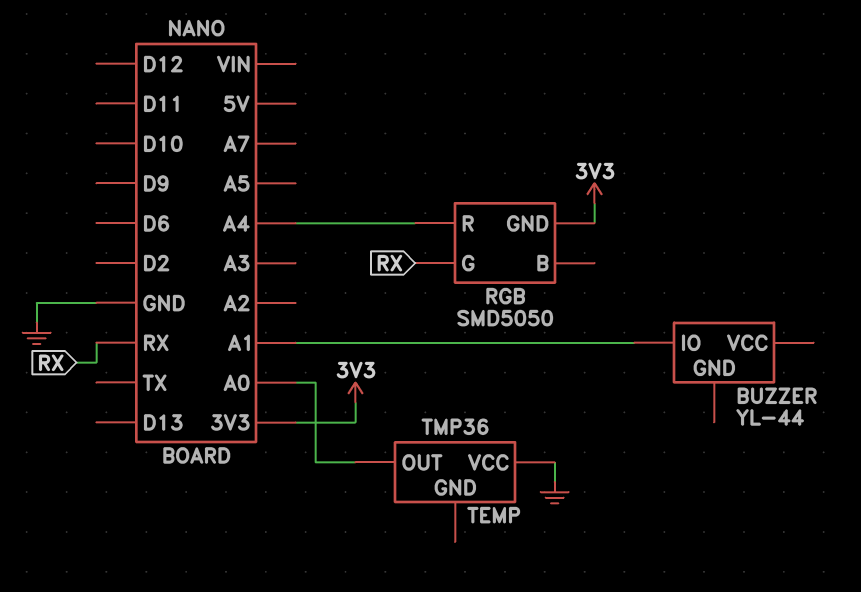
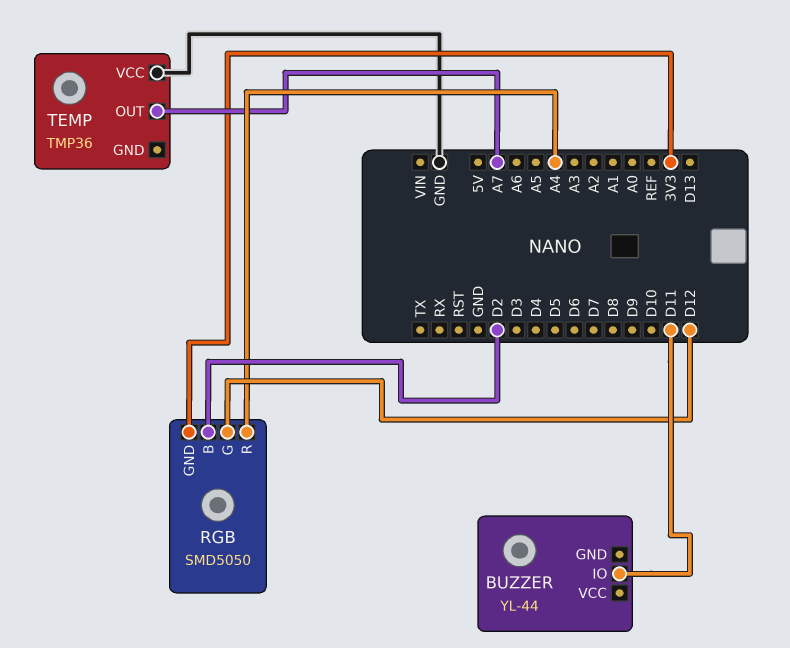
BUZZER pin IO: A1 -> D11
RGB pin B: none -> D2
RGB pin G: RX -> D12
TEMP pin OUT: A0 -> A7

